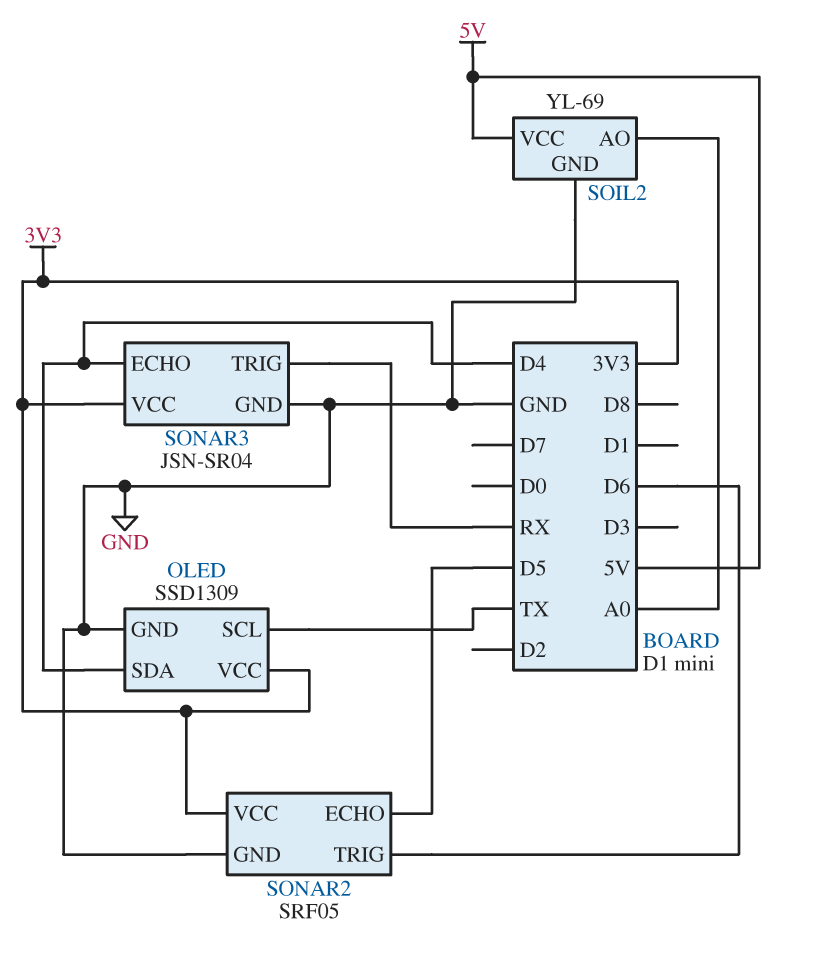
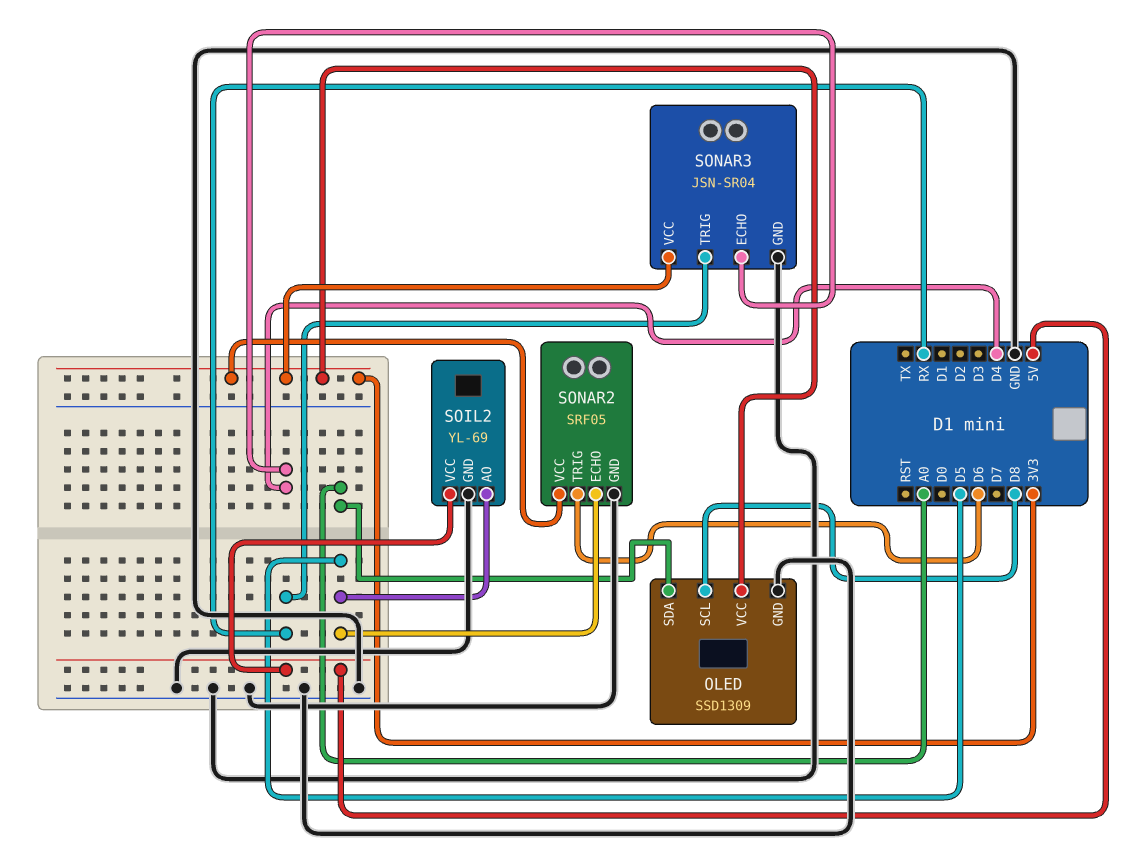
OLED pin SCL: TX -> D8
OLED pin SDA: D4 -> A0
SOIL2 pin AO: A0 -> D5

